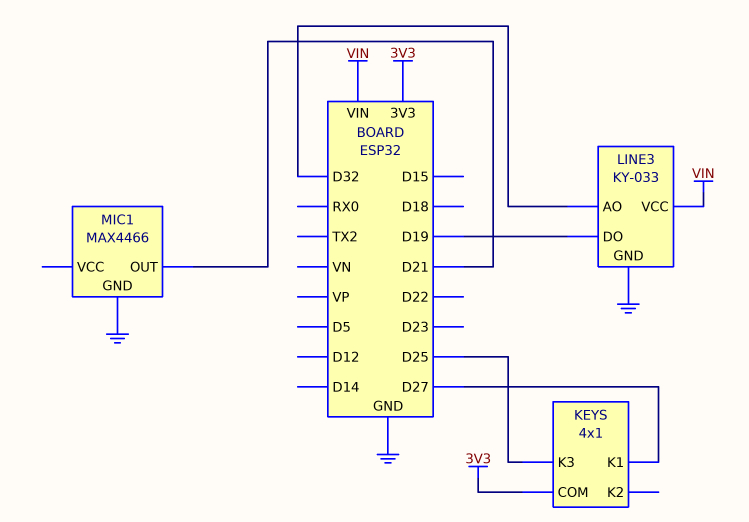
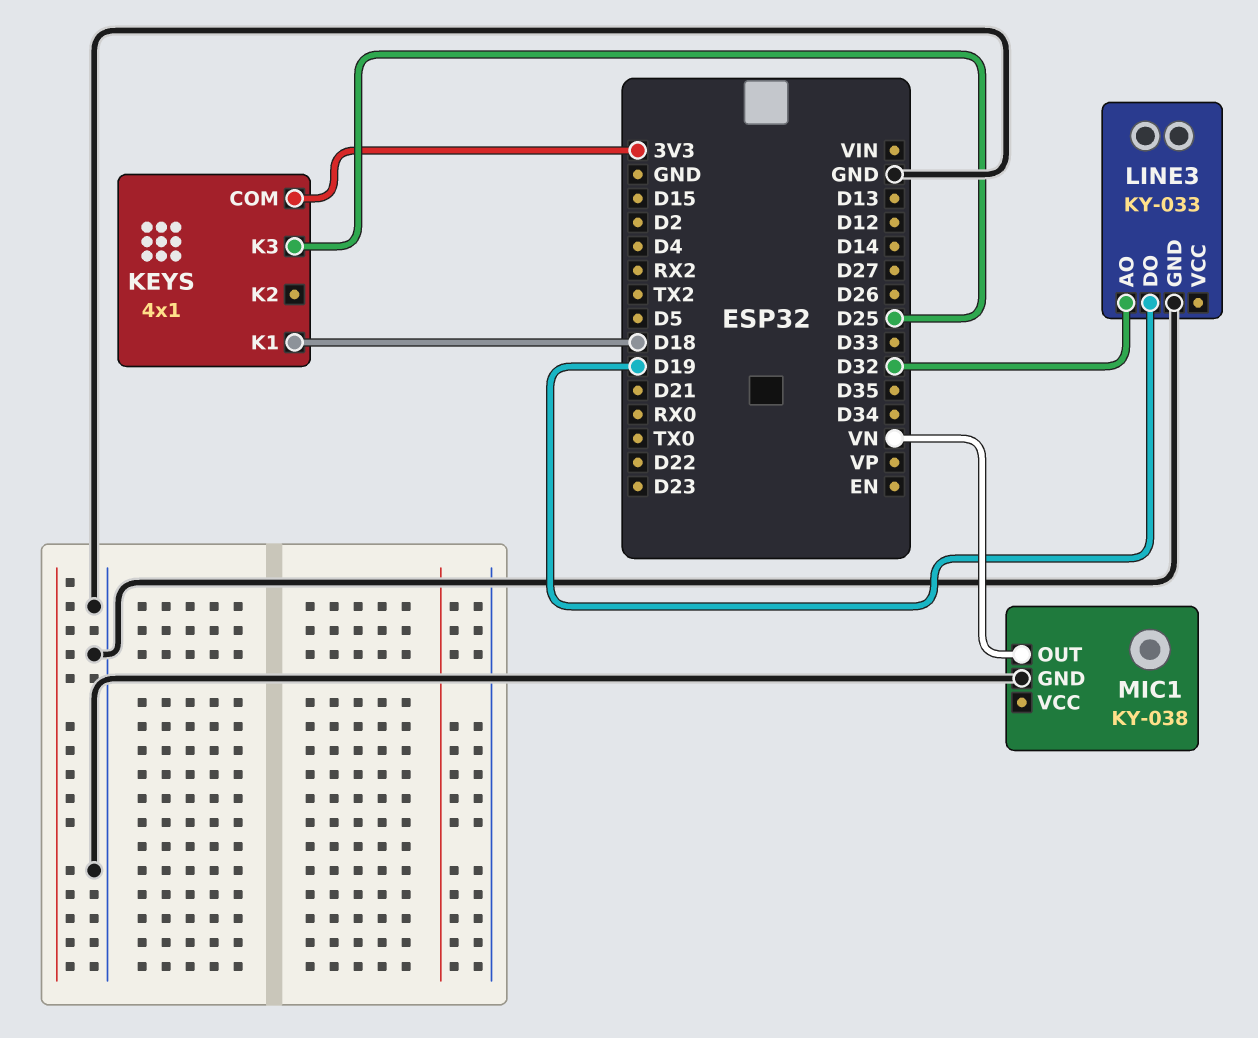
KEYS pin K1: D27 -> D18
LINE3 pin VCC: VIN -> none
MIC1: MAX4466 -> KY-038
MIC1 pin OUT: D21 -> VN

